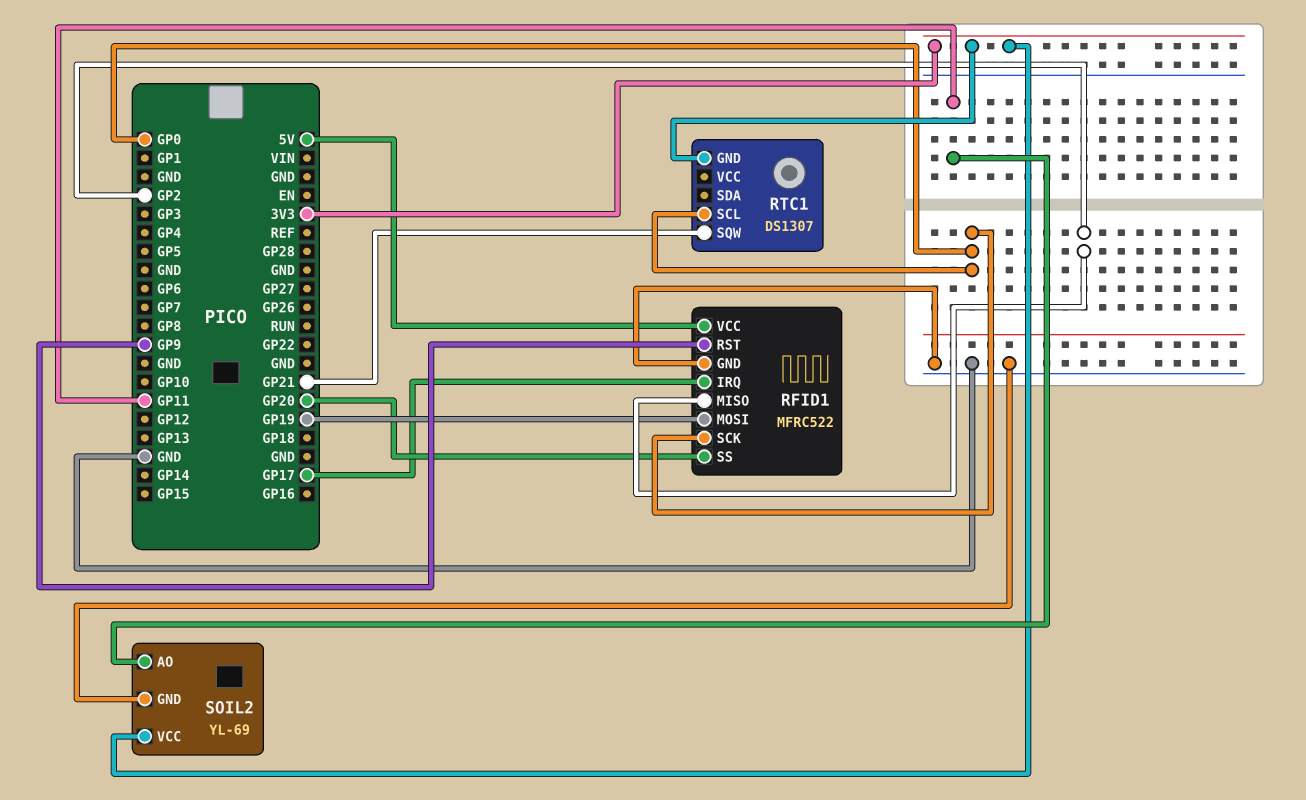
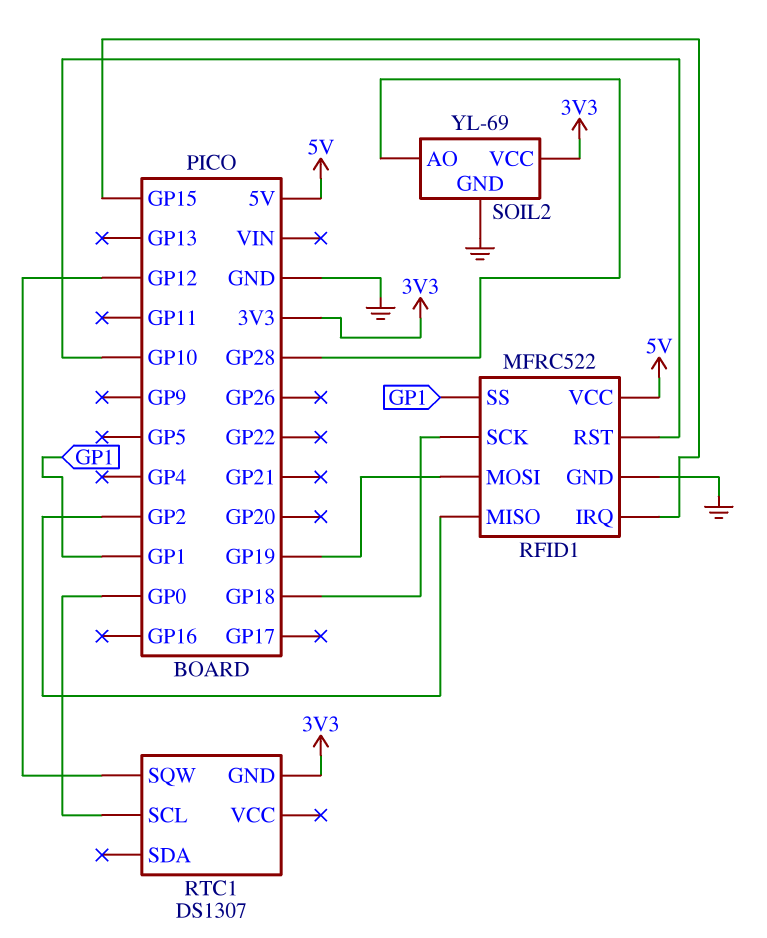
RFID1 pin IRQ: GP17 -> GP15
RFID1 pin RST: GP9 -> GP10
RFID1 pin SCK: GP0 -> GP18
RFID1 pin SS: GP20 -> GP1
RTC1 pin SQW: GP21 -> GP12
SOIL2 pin AO: GP11 -> GP28

